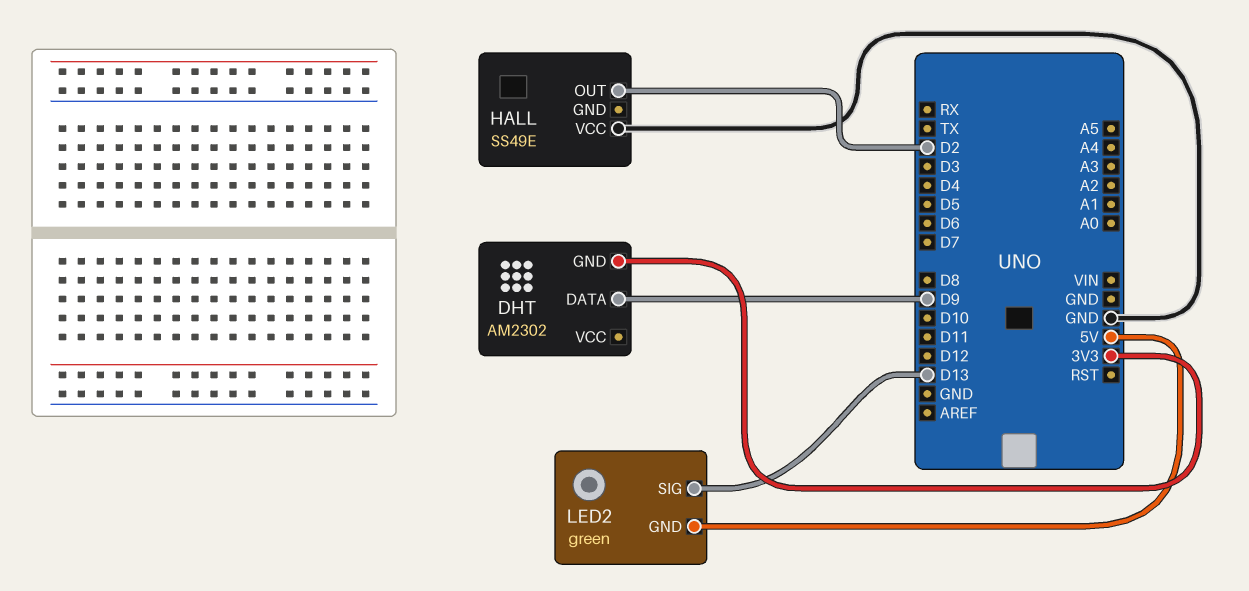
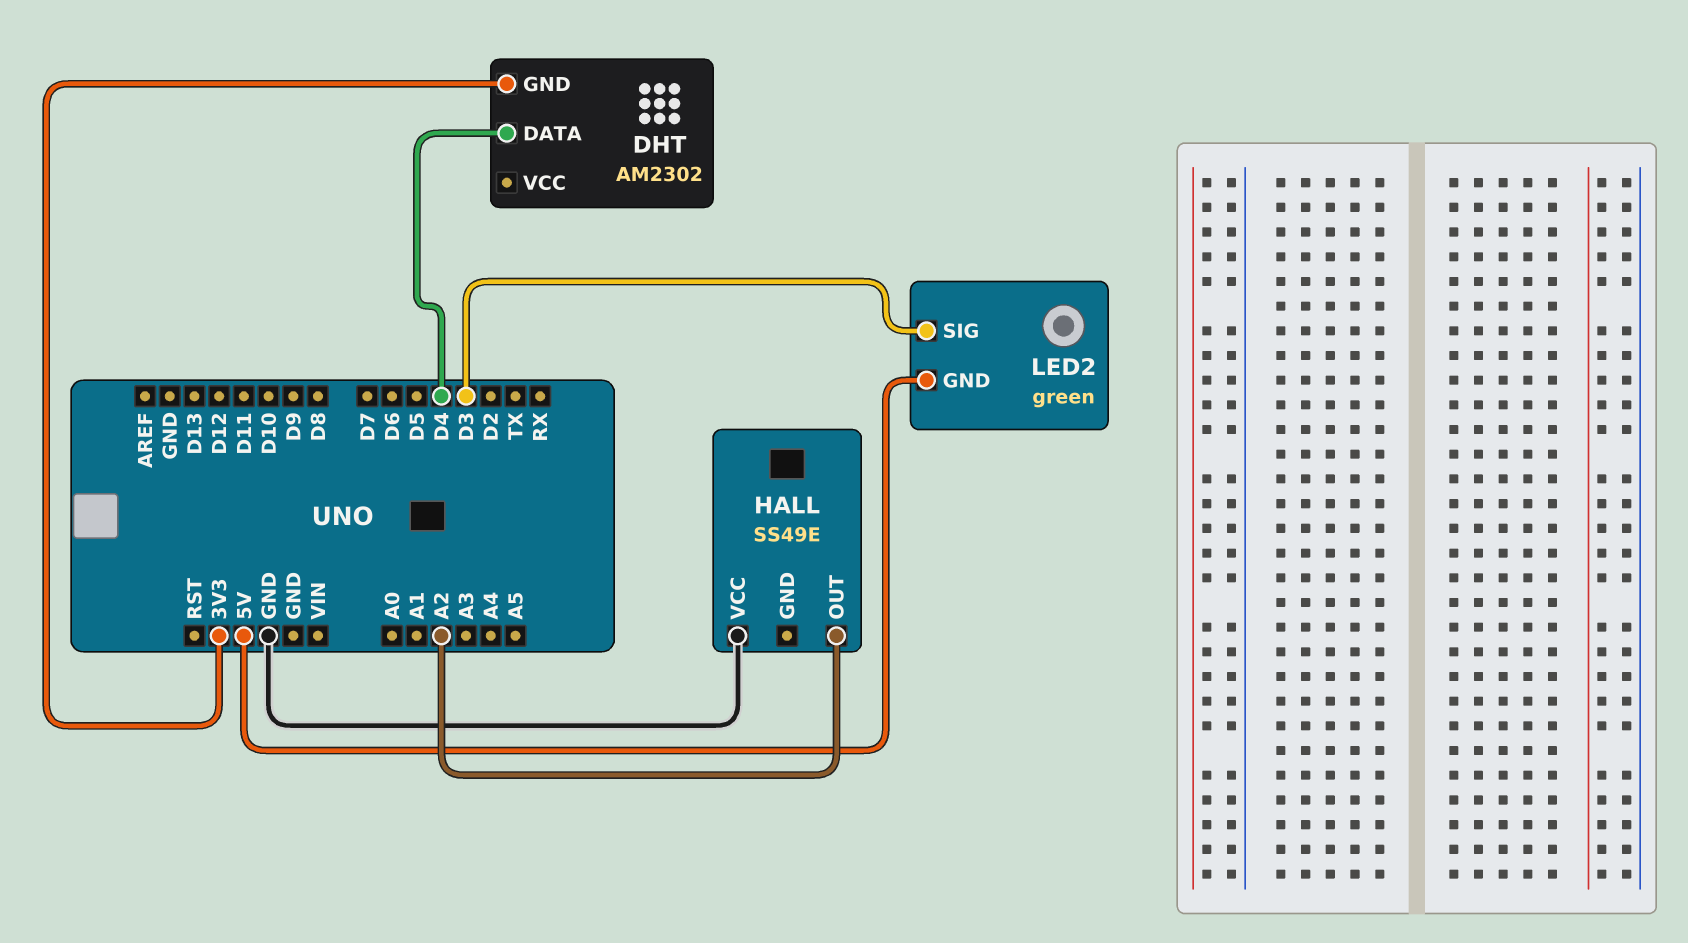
DHT pin DATA: D9 -> D4
HALL pin OUT: D2 -> A2
LED2 pin SIG: D13 -> D3

